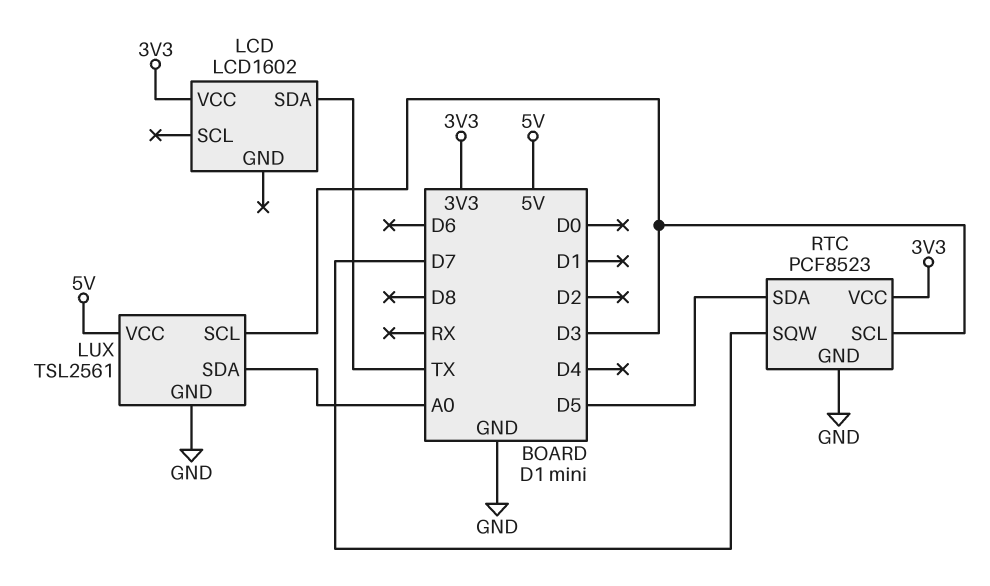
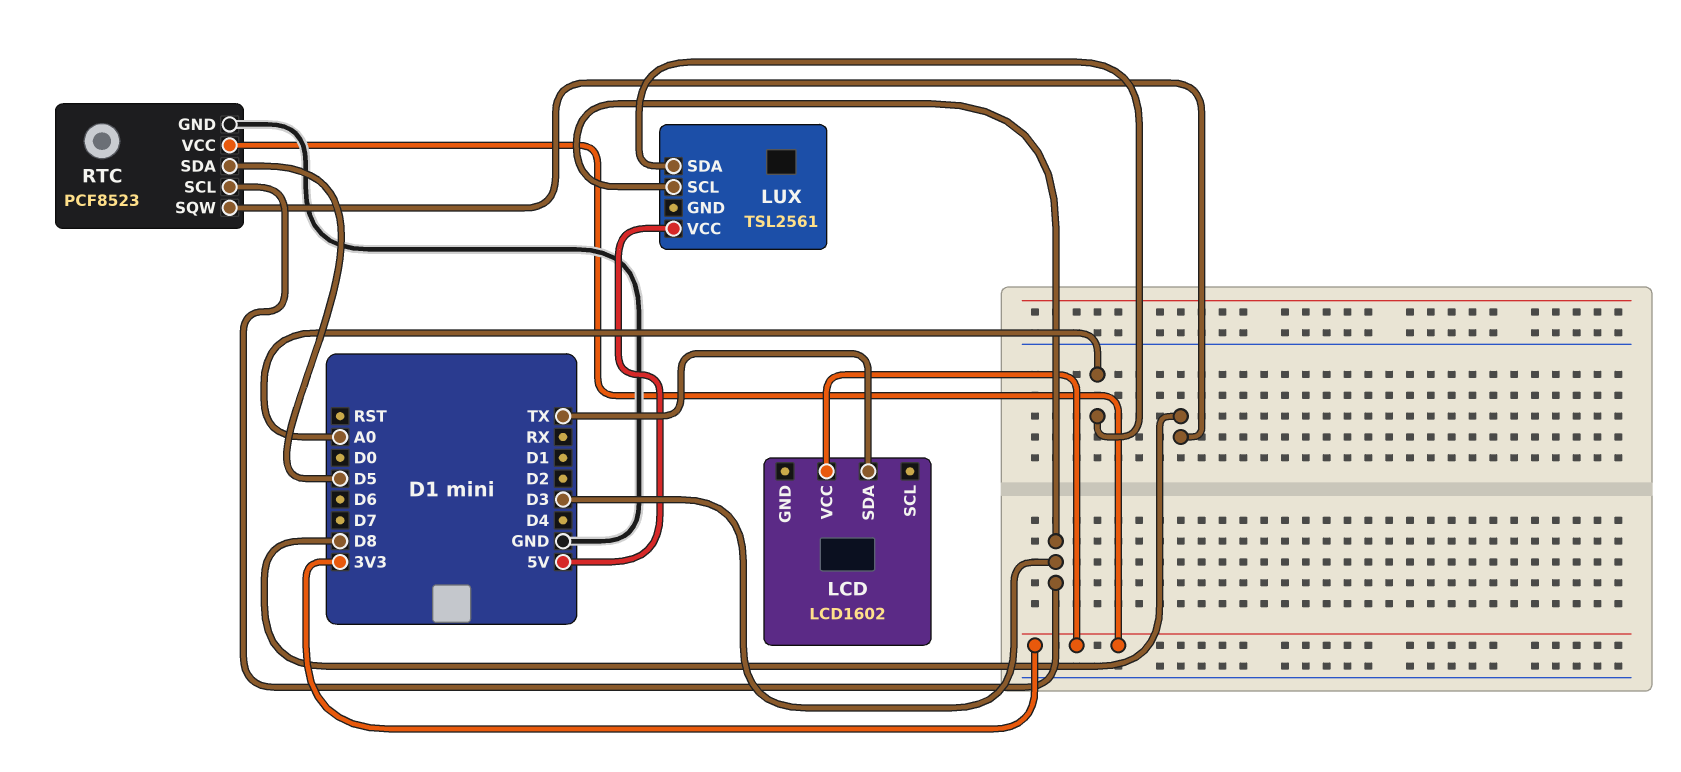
LUX pin GND: GND -> none
RTC pin SQW: D7 -> D8

